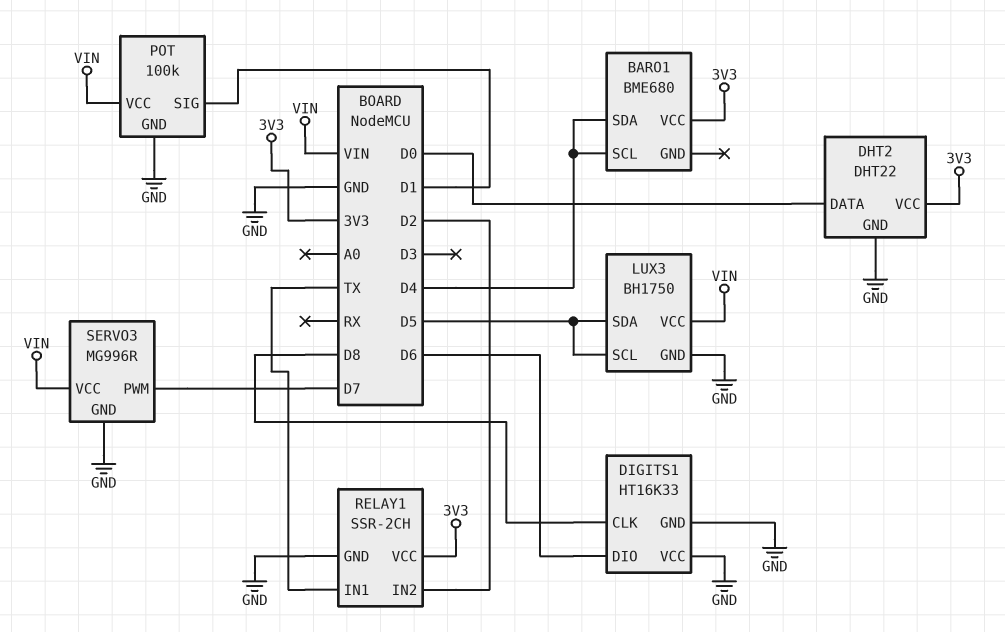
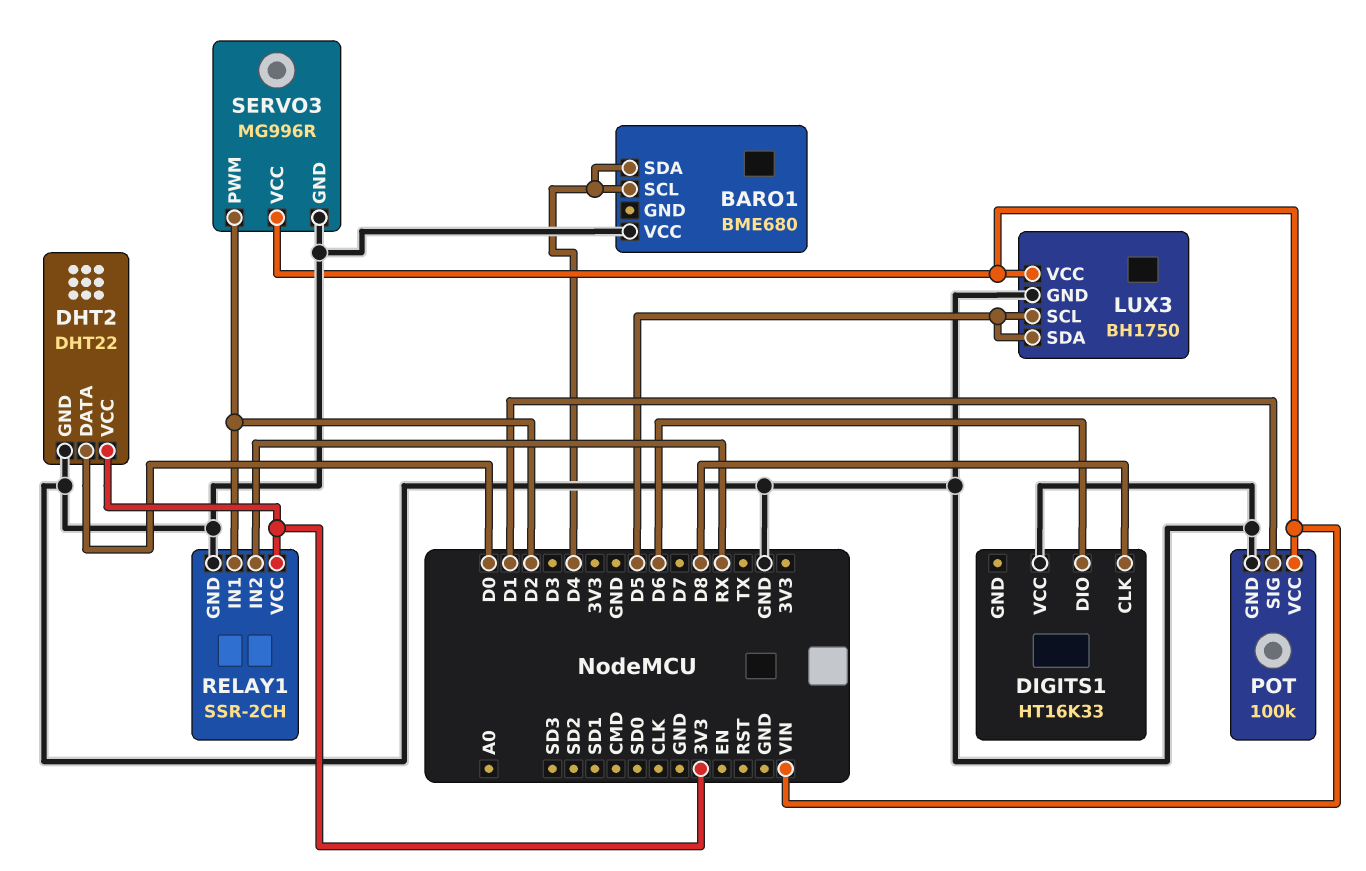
BARO1 pin VCC: 3V3 -> GND
DIGITS1 pin GND: GND -> none
RELAY1 pin IN1: TX -> D2
RELAY1 pin IN2: D2 -> RX
SERVO3 pin PWM: D7 -> D2

